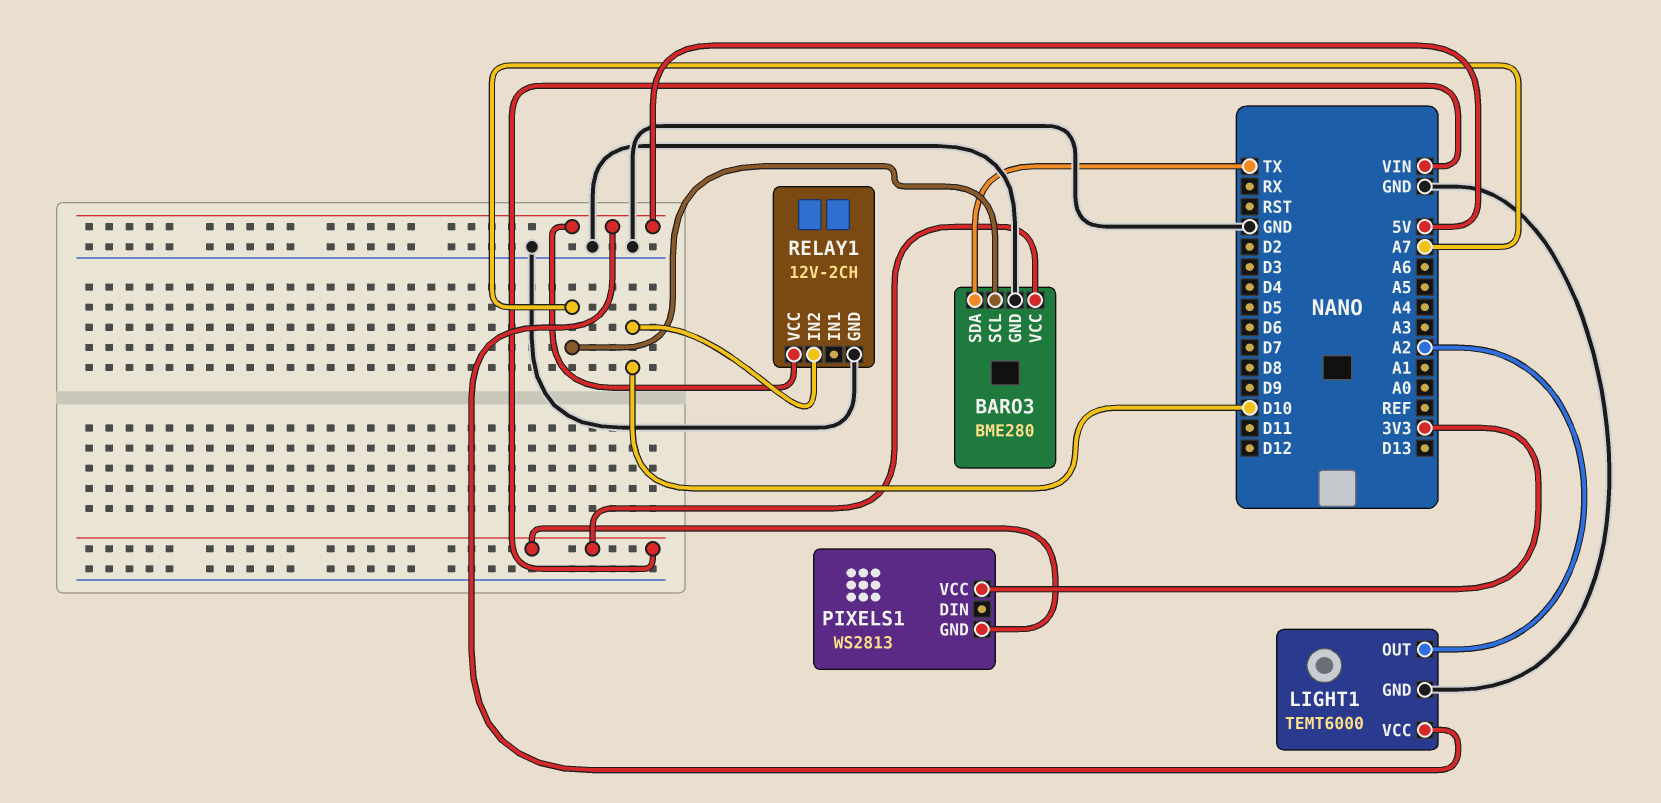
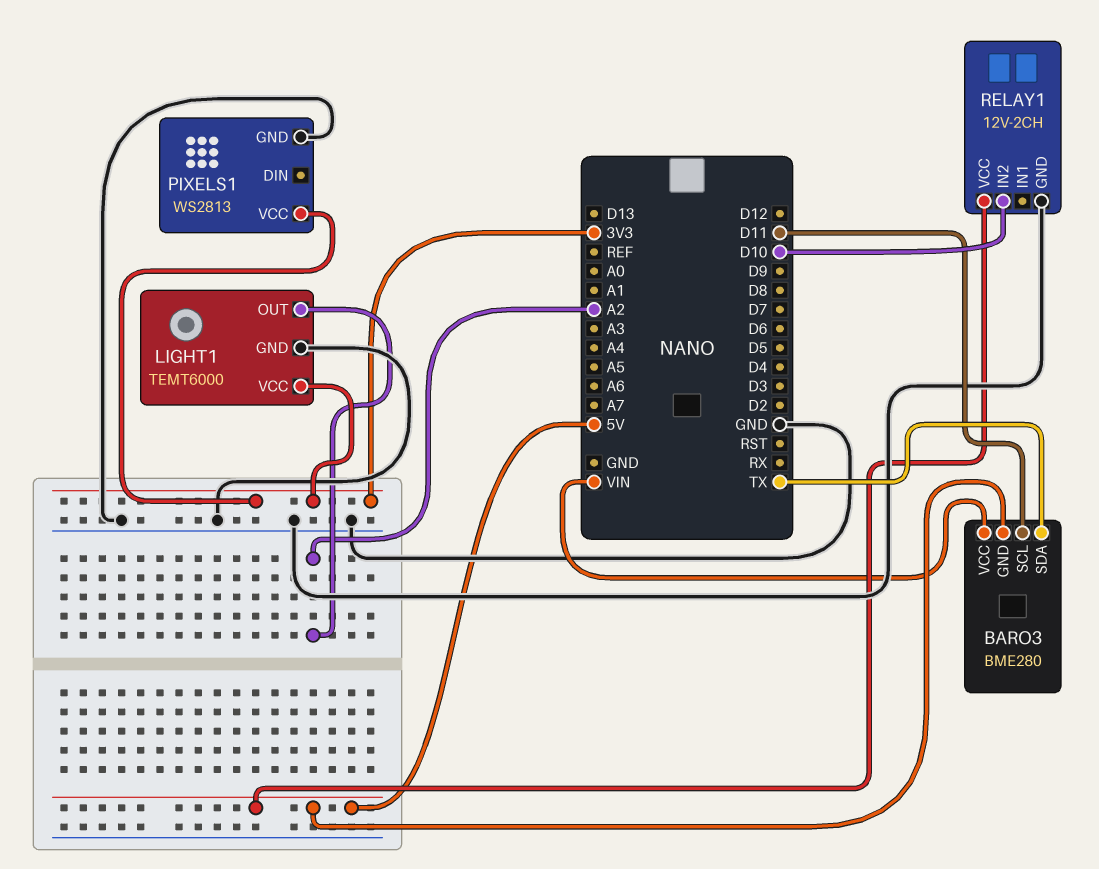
BARO3 pin GND: GND -> 5V
BARO3 pin SCL: A7 -> D11
LIGHT1 pin VCC: 5V -> 3V3
PIXELS1 pin GND: VIN -> GND

